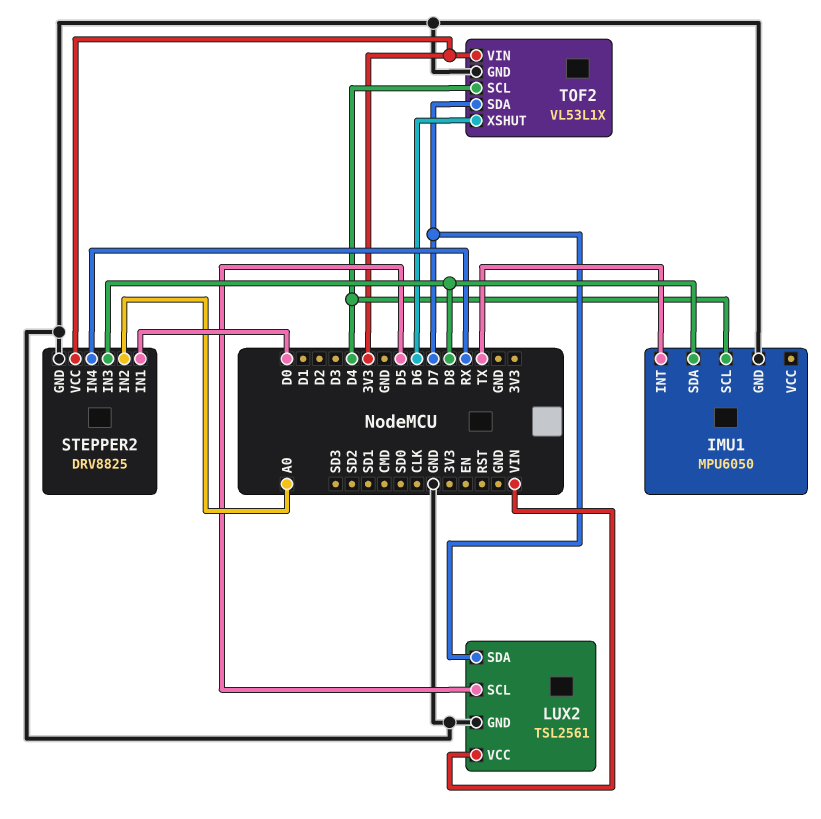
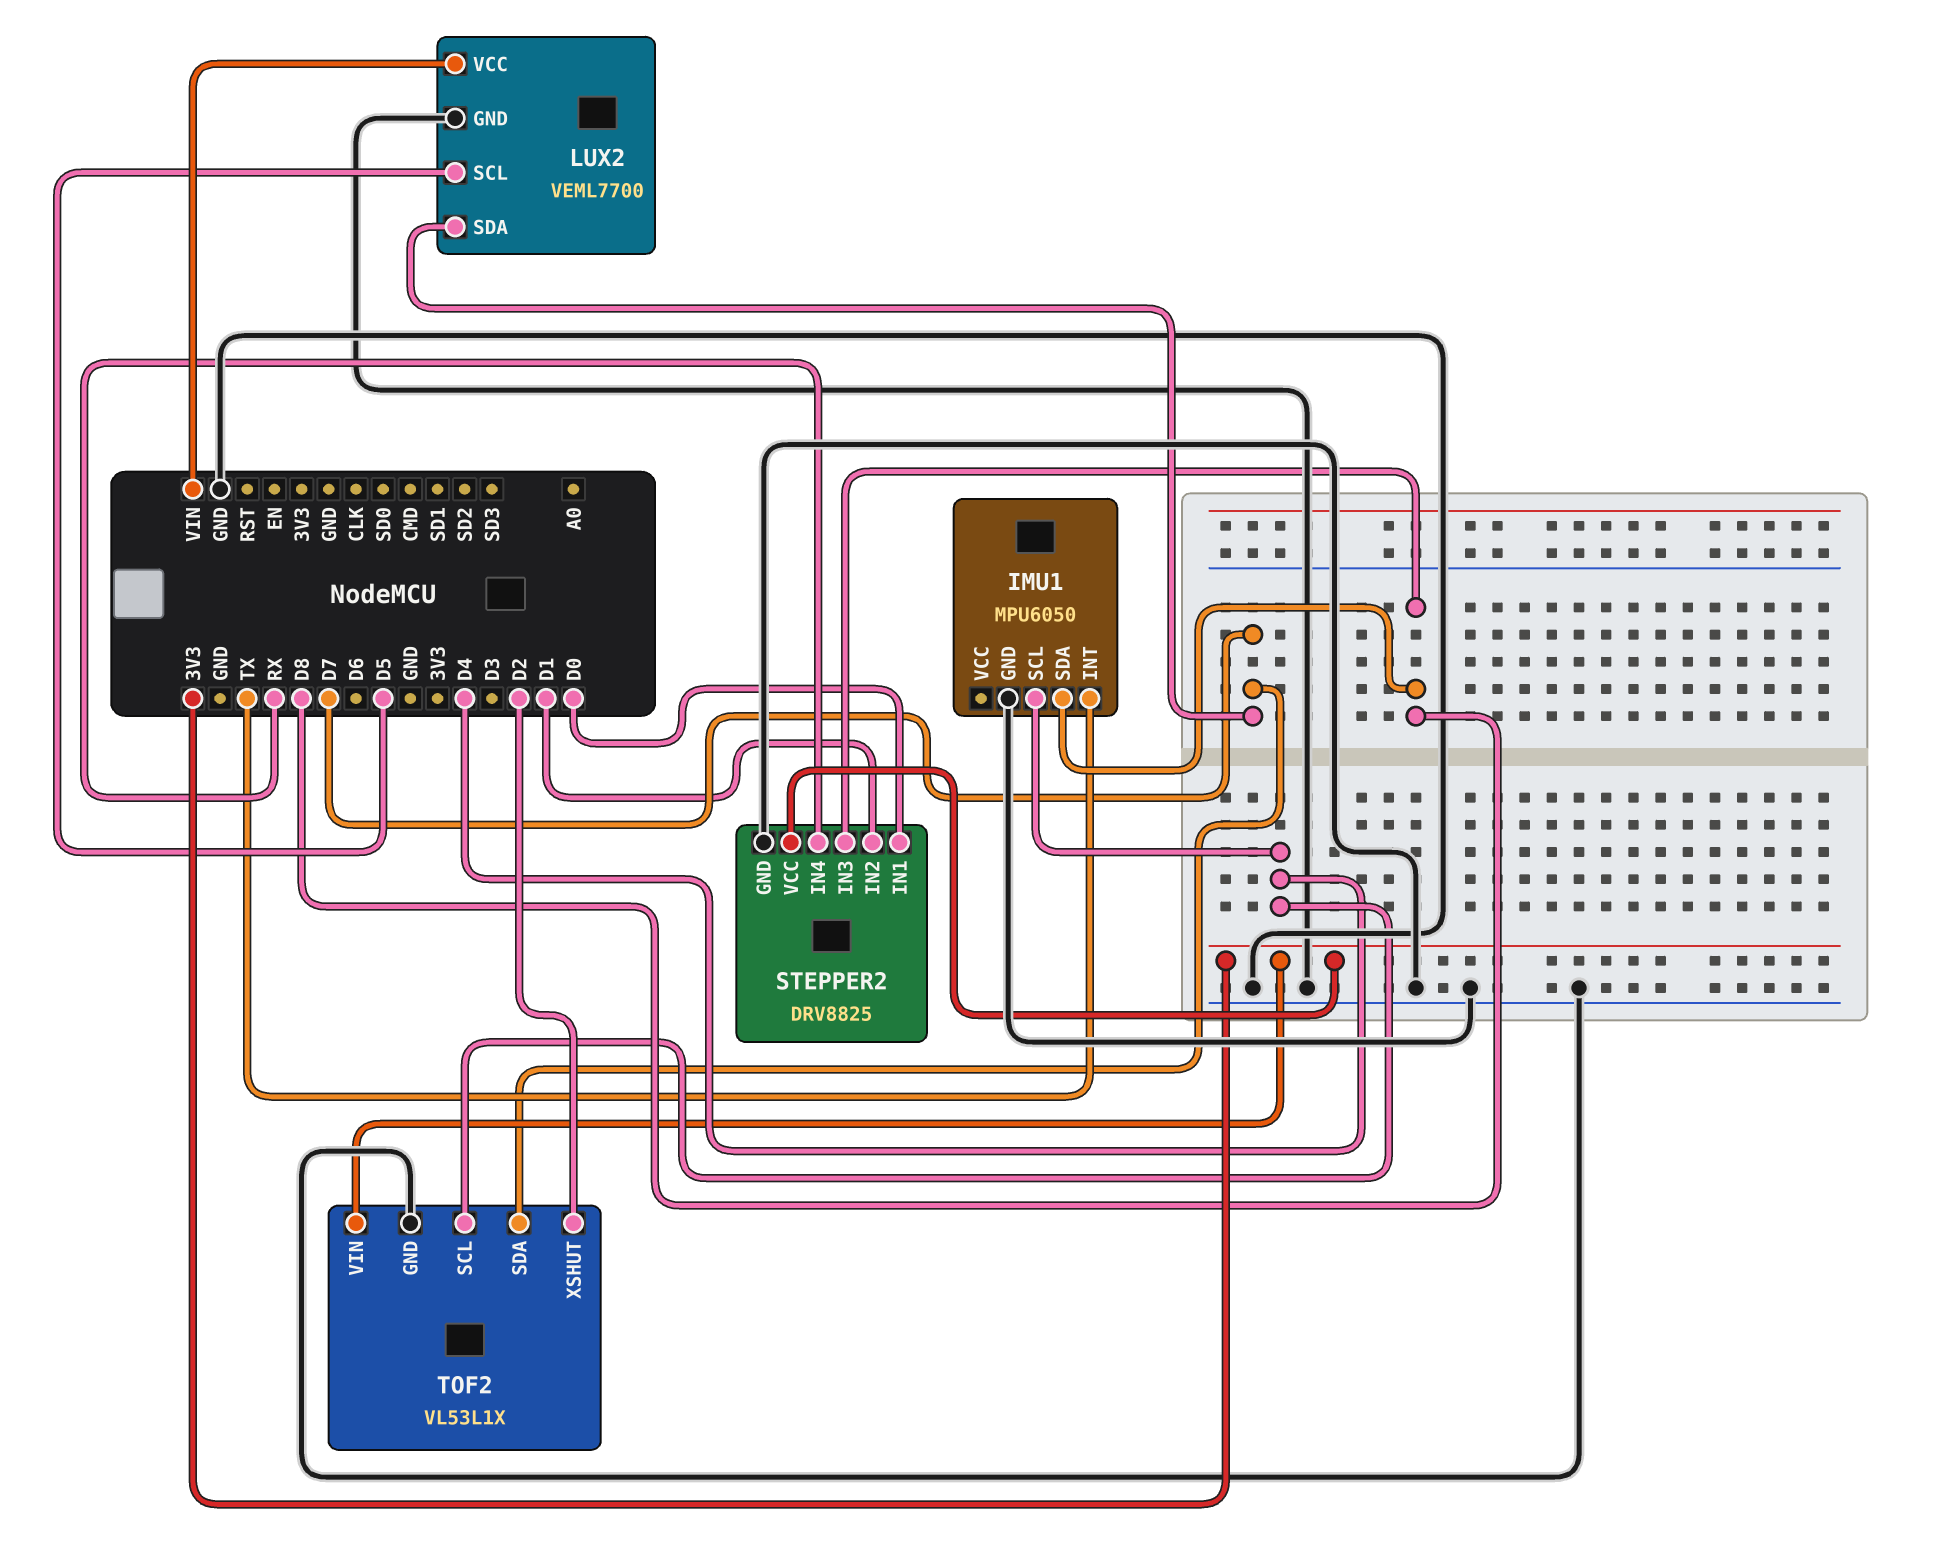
LUX2: TSL2561 -> VEML7700
STEPPER2 pin IN2: A0 -> D1
TOF2 pin XSHUT: D6 -> D2

